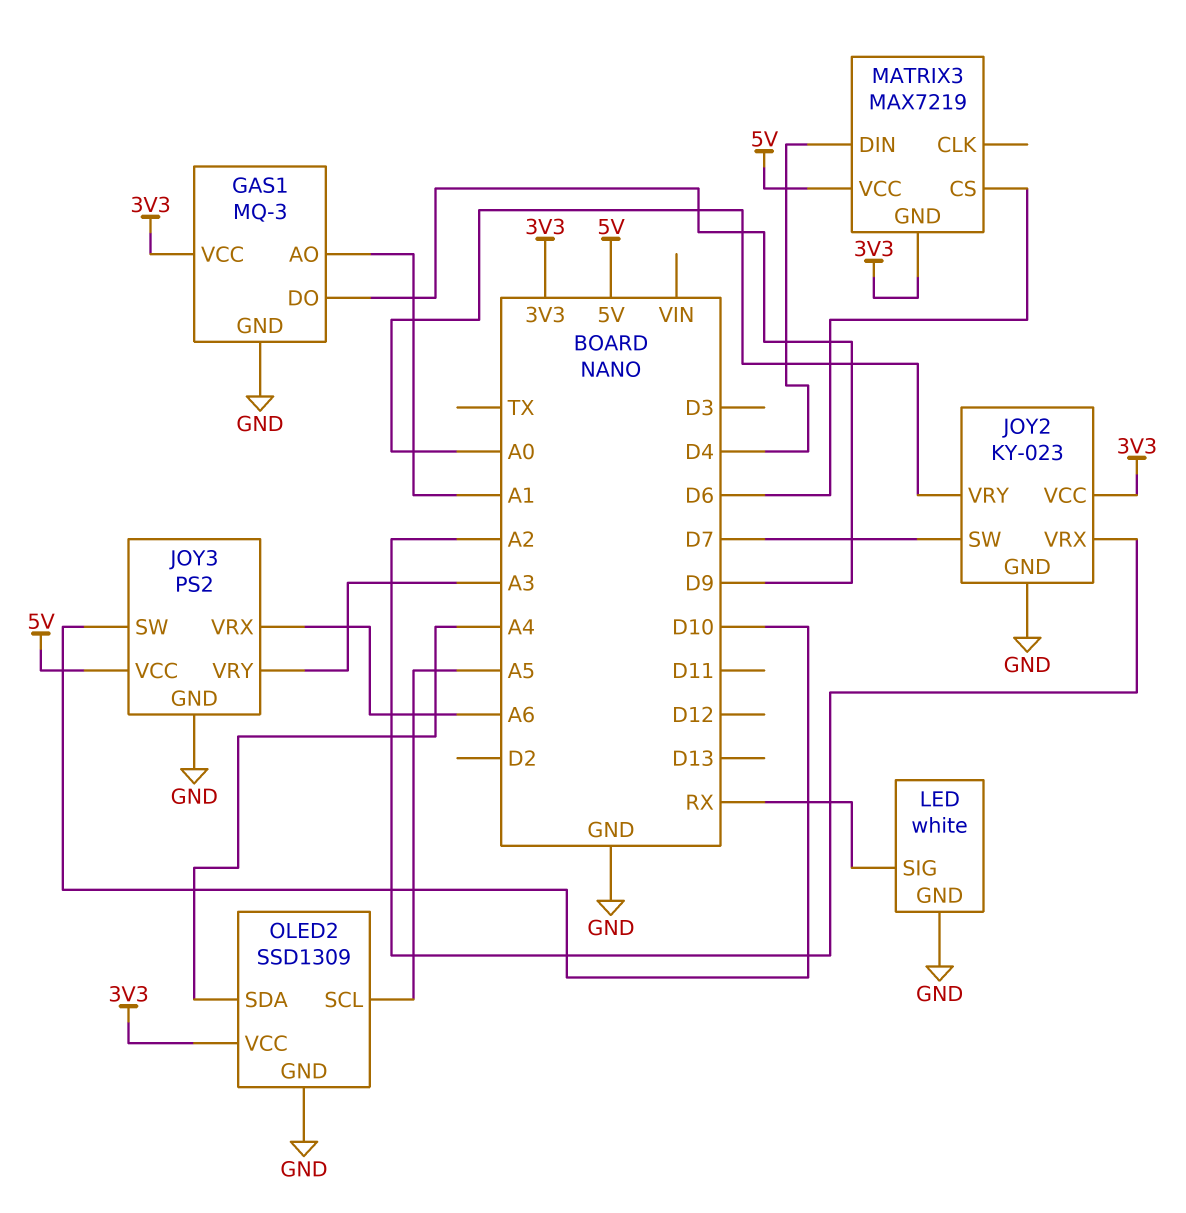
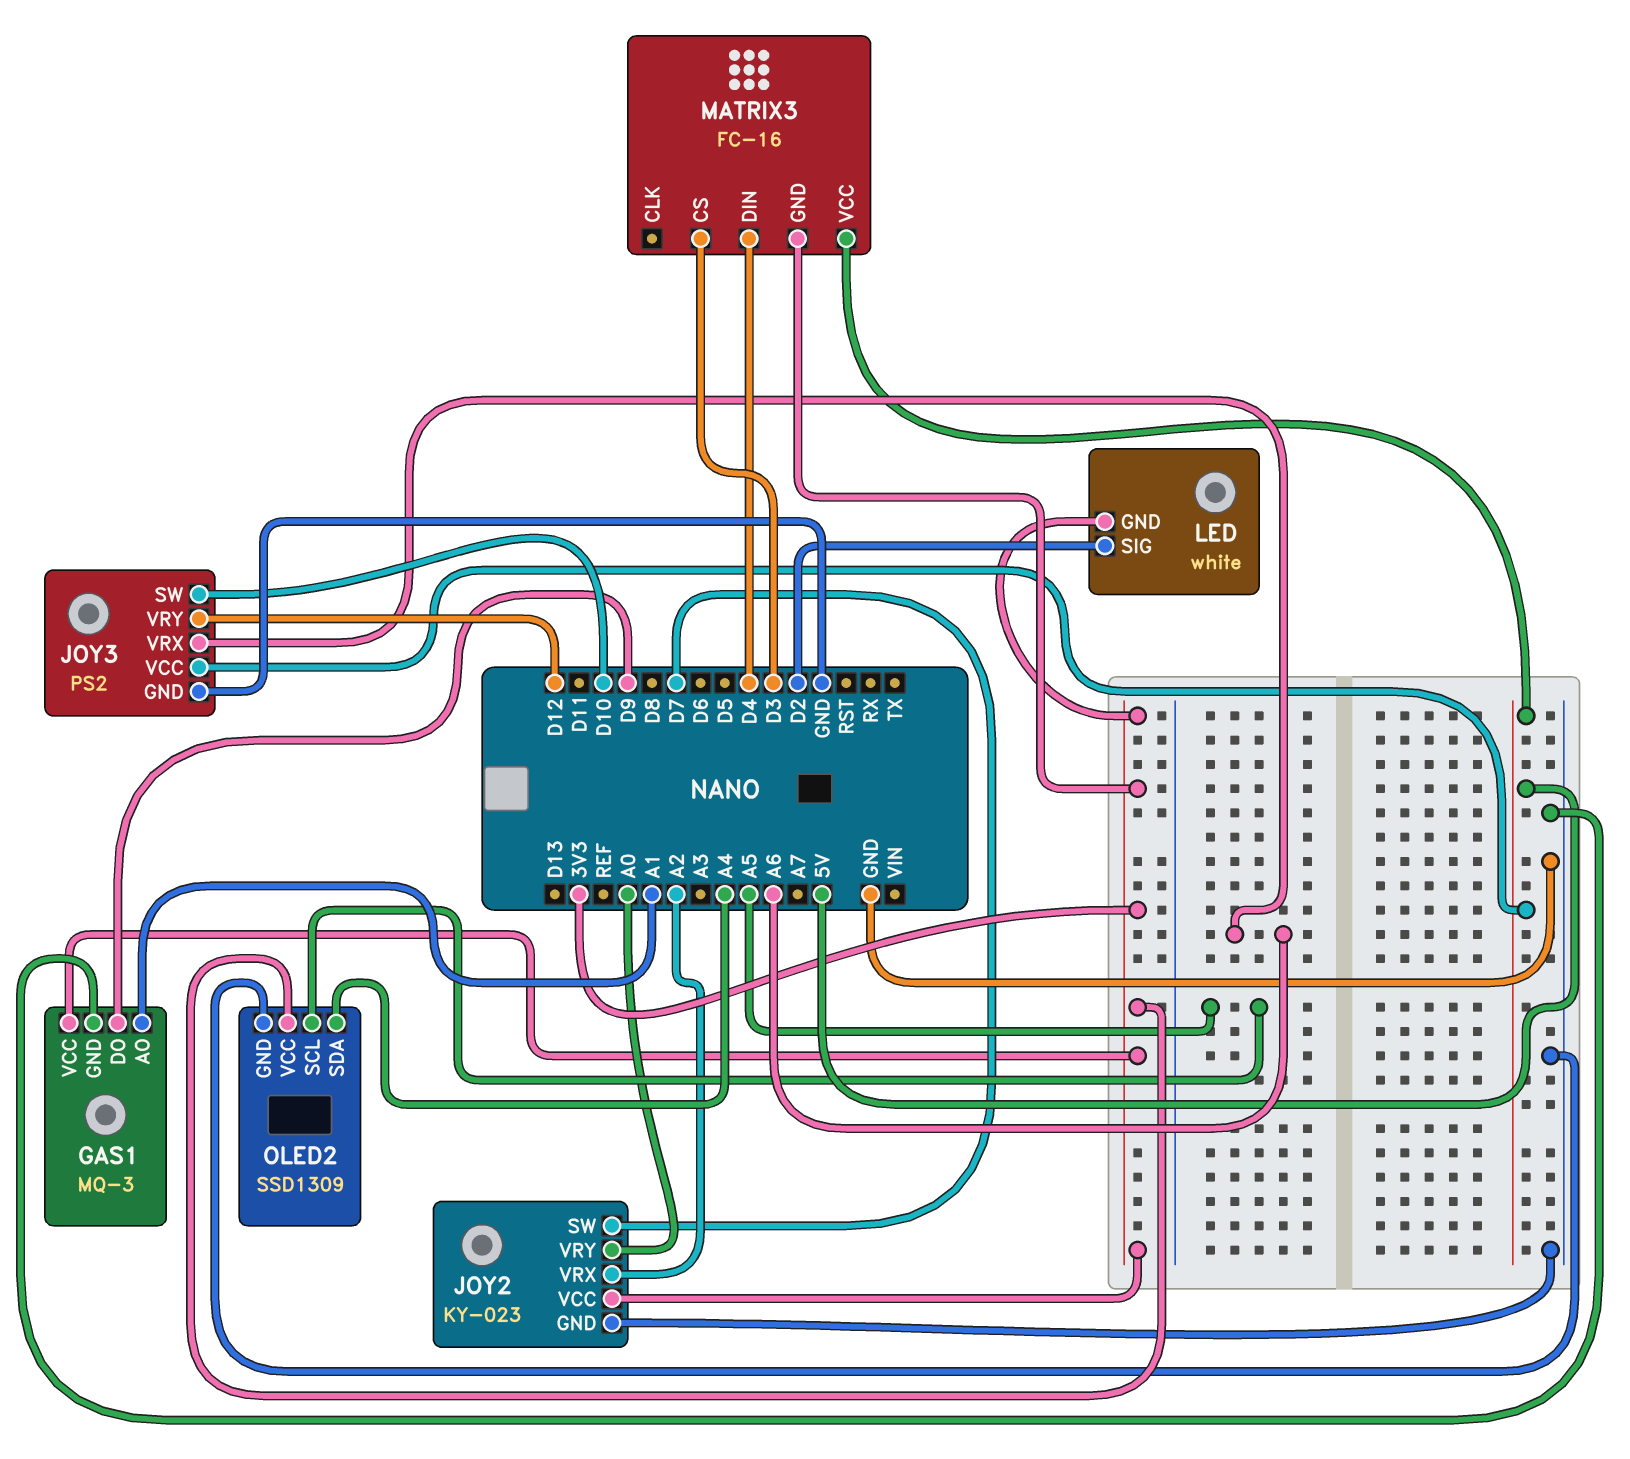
JOY3 pin VRY: A3 -> D12
LED pin GND: GND -> 3V3
LED pin SIG: RX -> D2
MATRIX3: MAX7219 -> FC-16
MATRIX3 pin CS: D6 -> D3

